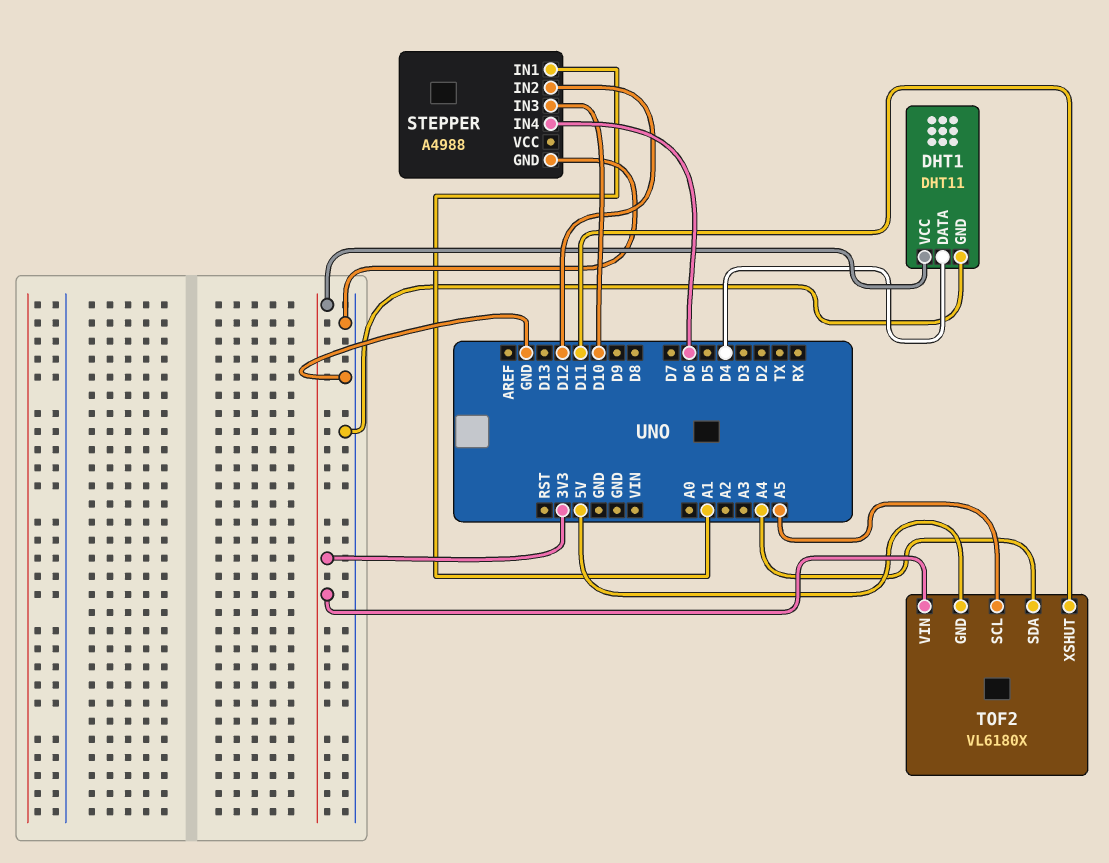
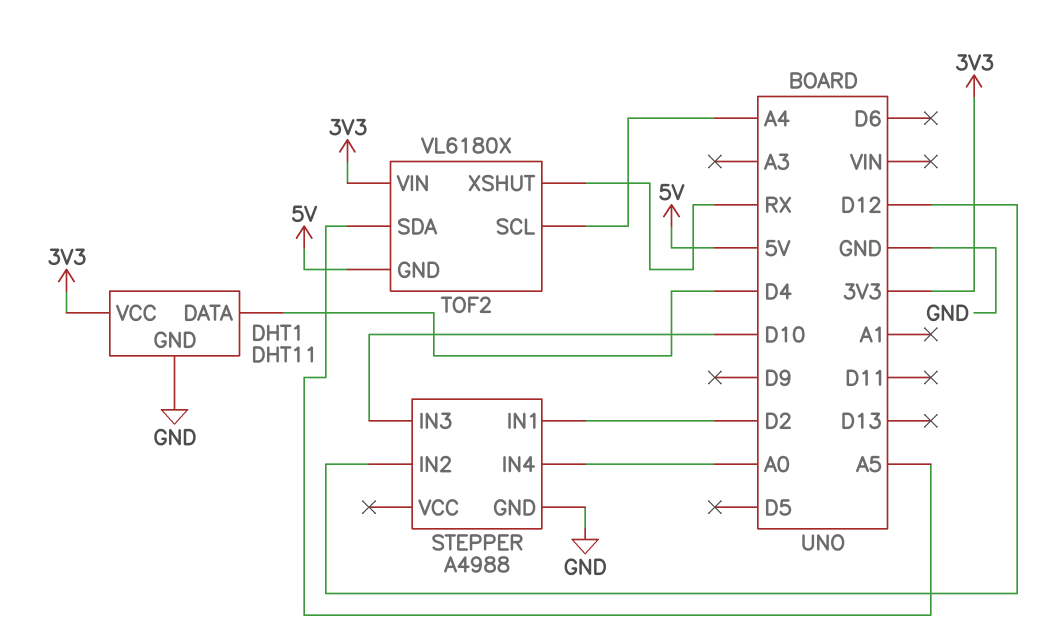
STEPPER pin IN1: A1 -> D2
STEPPER pin IN4: D6 -> A0
TOF2 pin SCL: A5 -> A4
TOF2 pin SDA: A4 -> A5
TOF2 pin XSHUT: D11 -> RX

